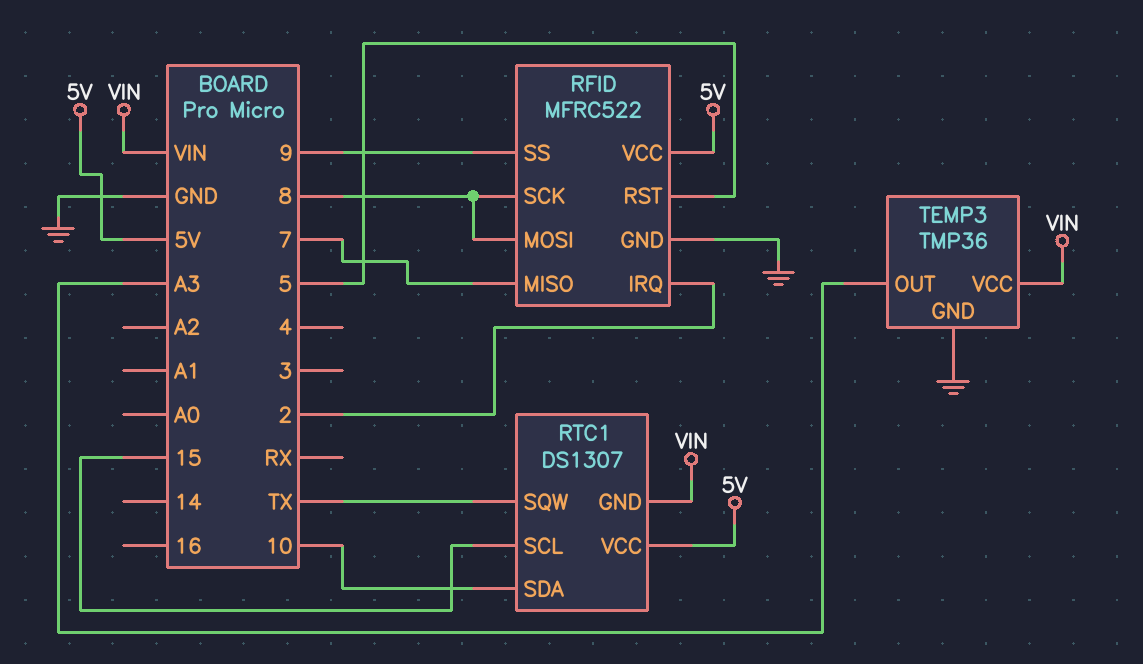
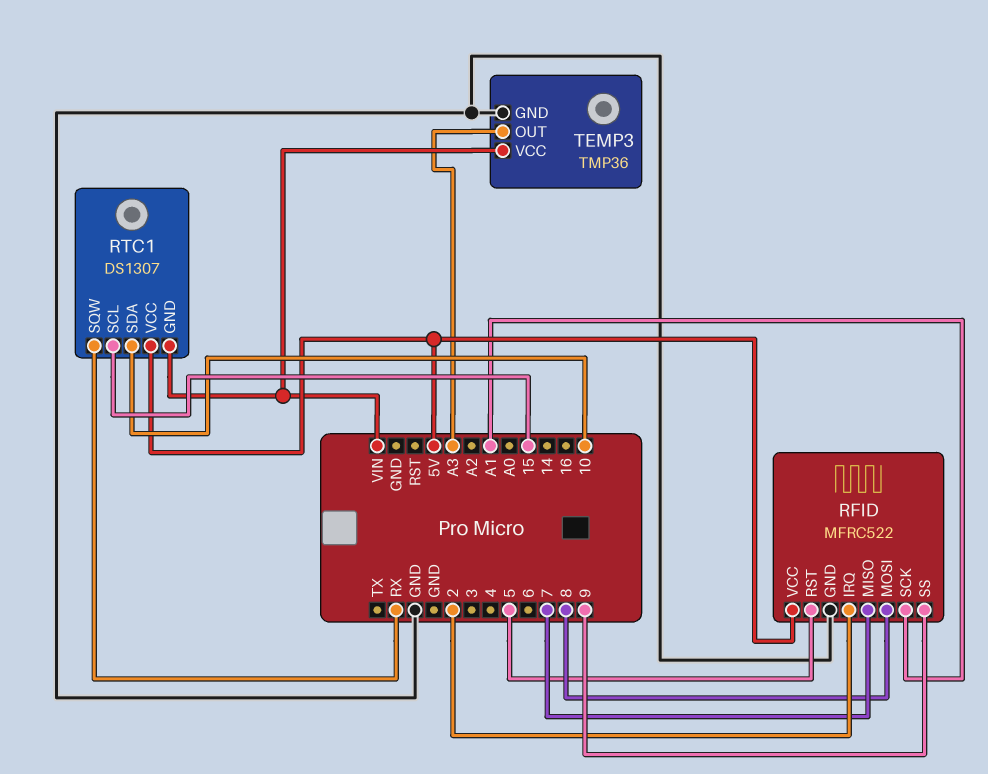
RFID pin SCK: 8 -> A1
RTC1 pin SQW: TX -> RX

